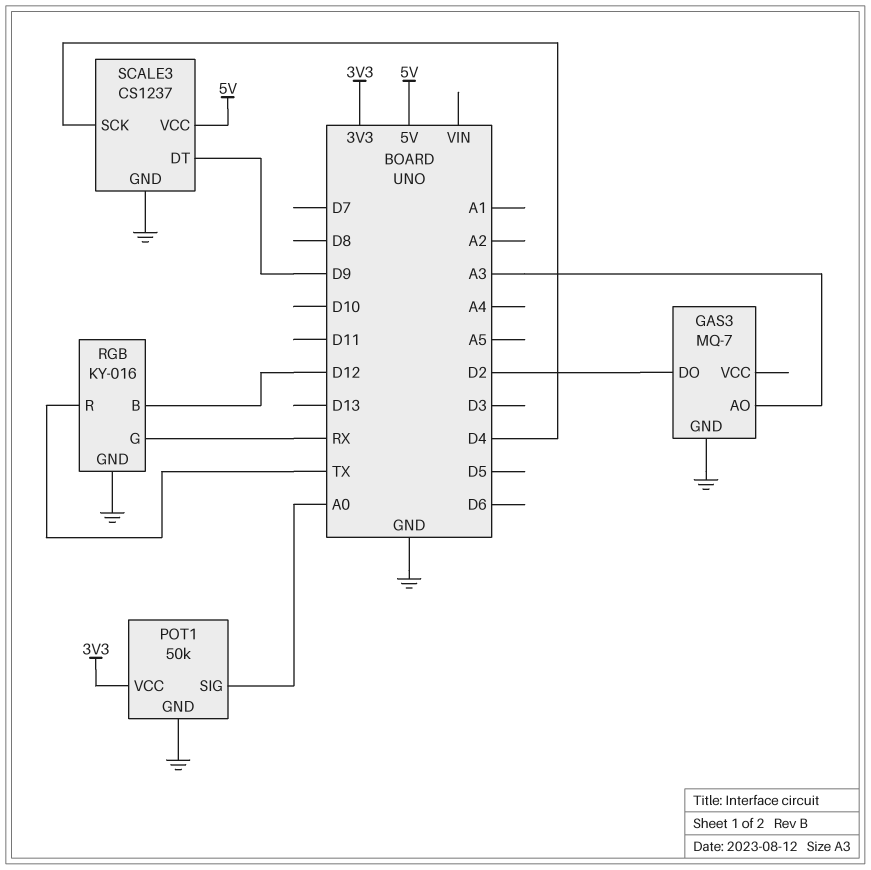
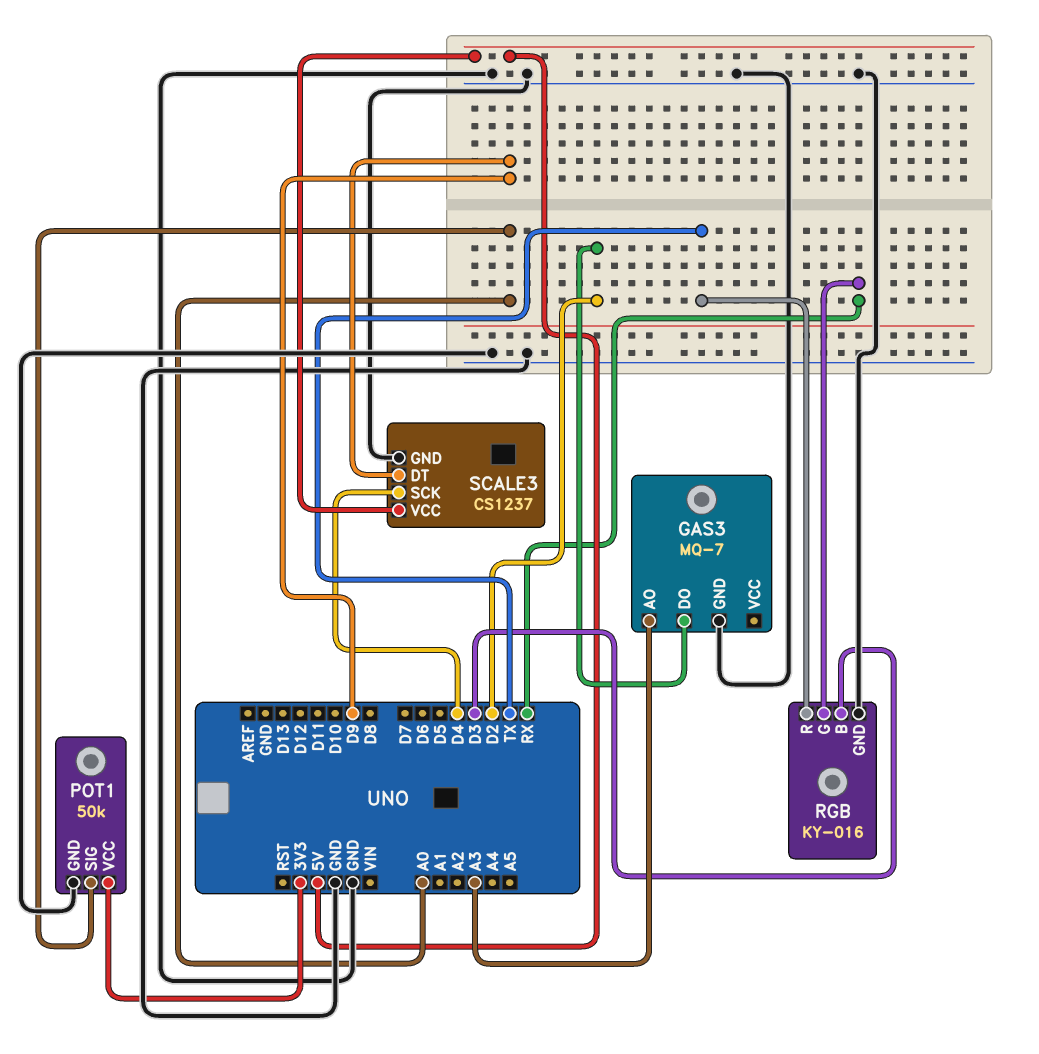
RGB pin B: D12 -> D3

